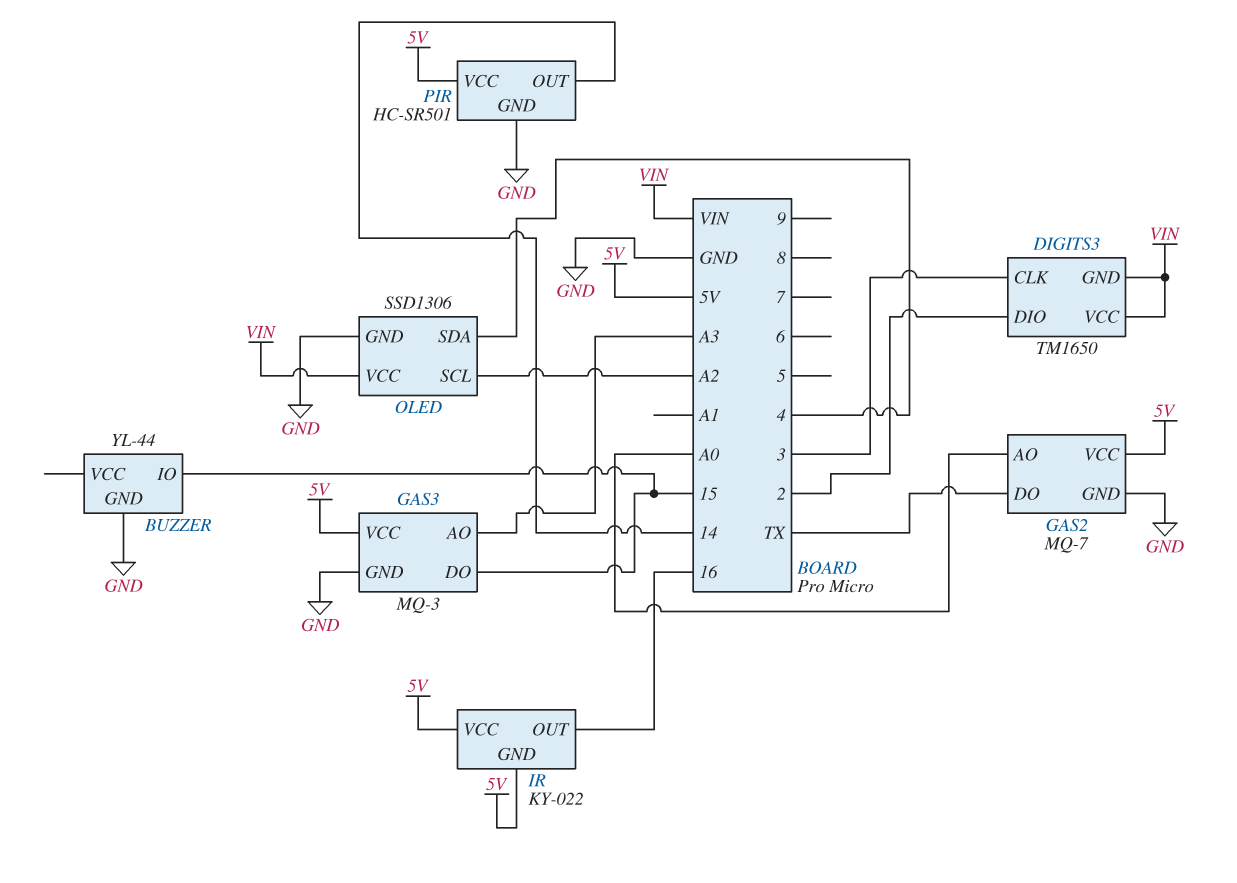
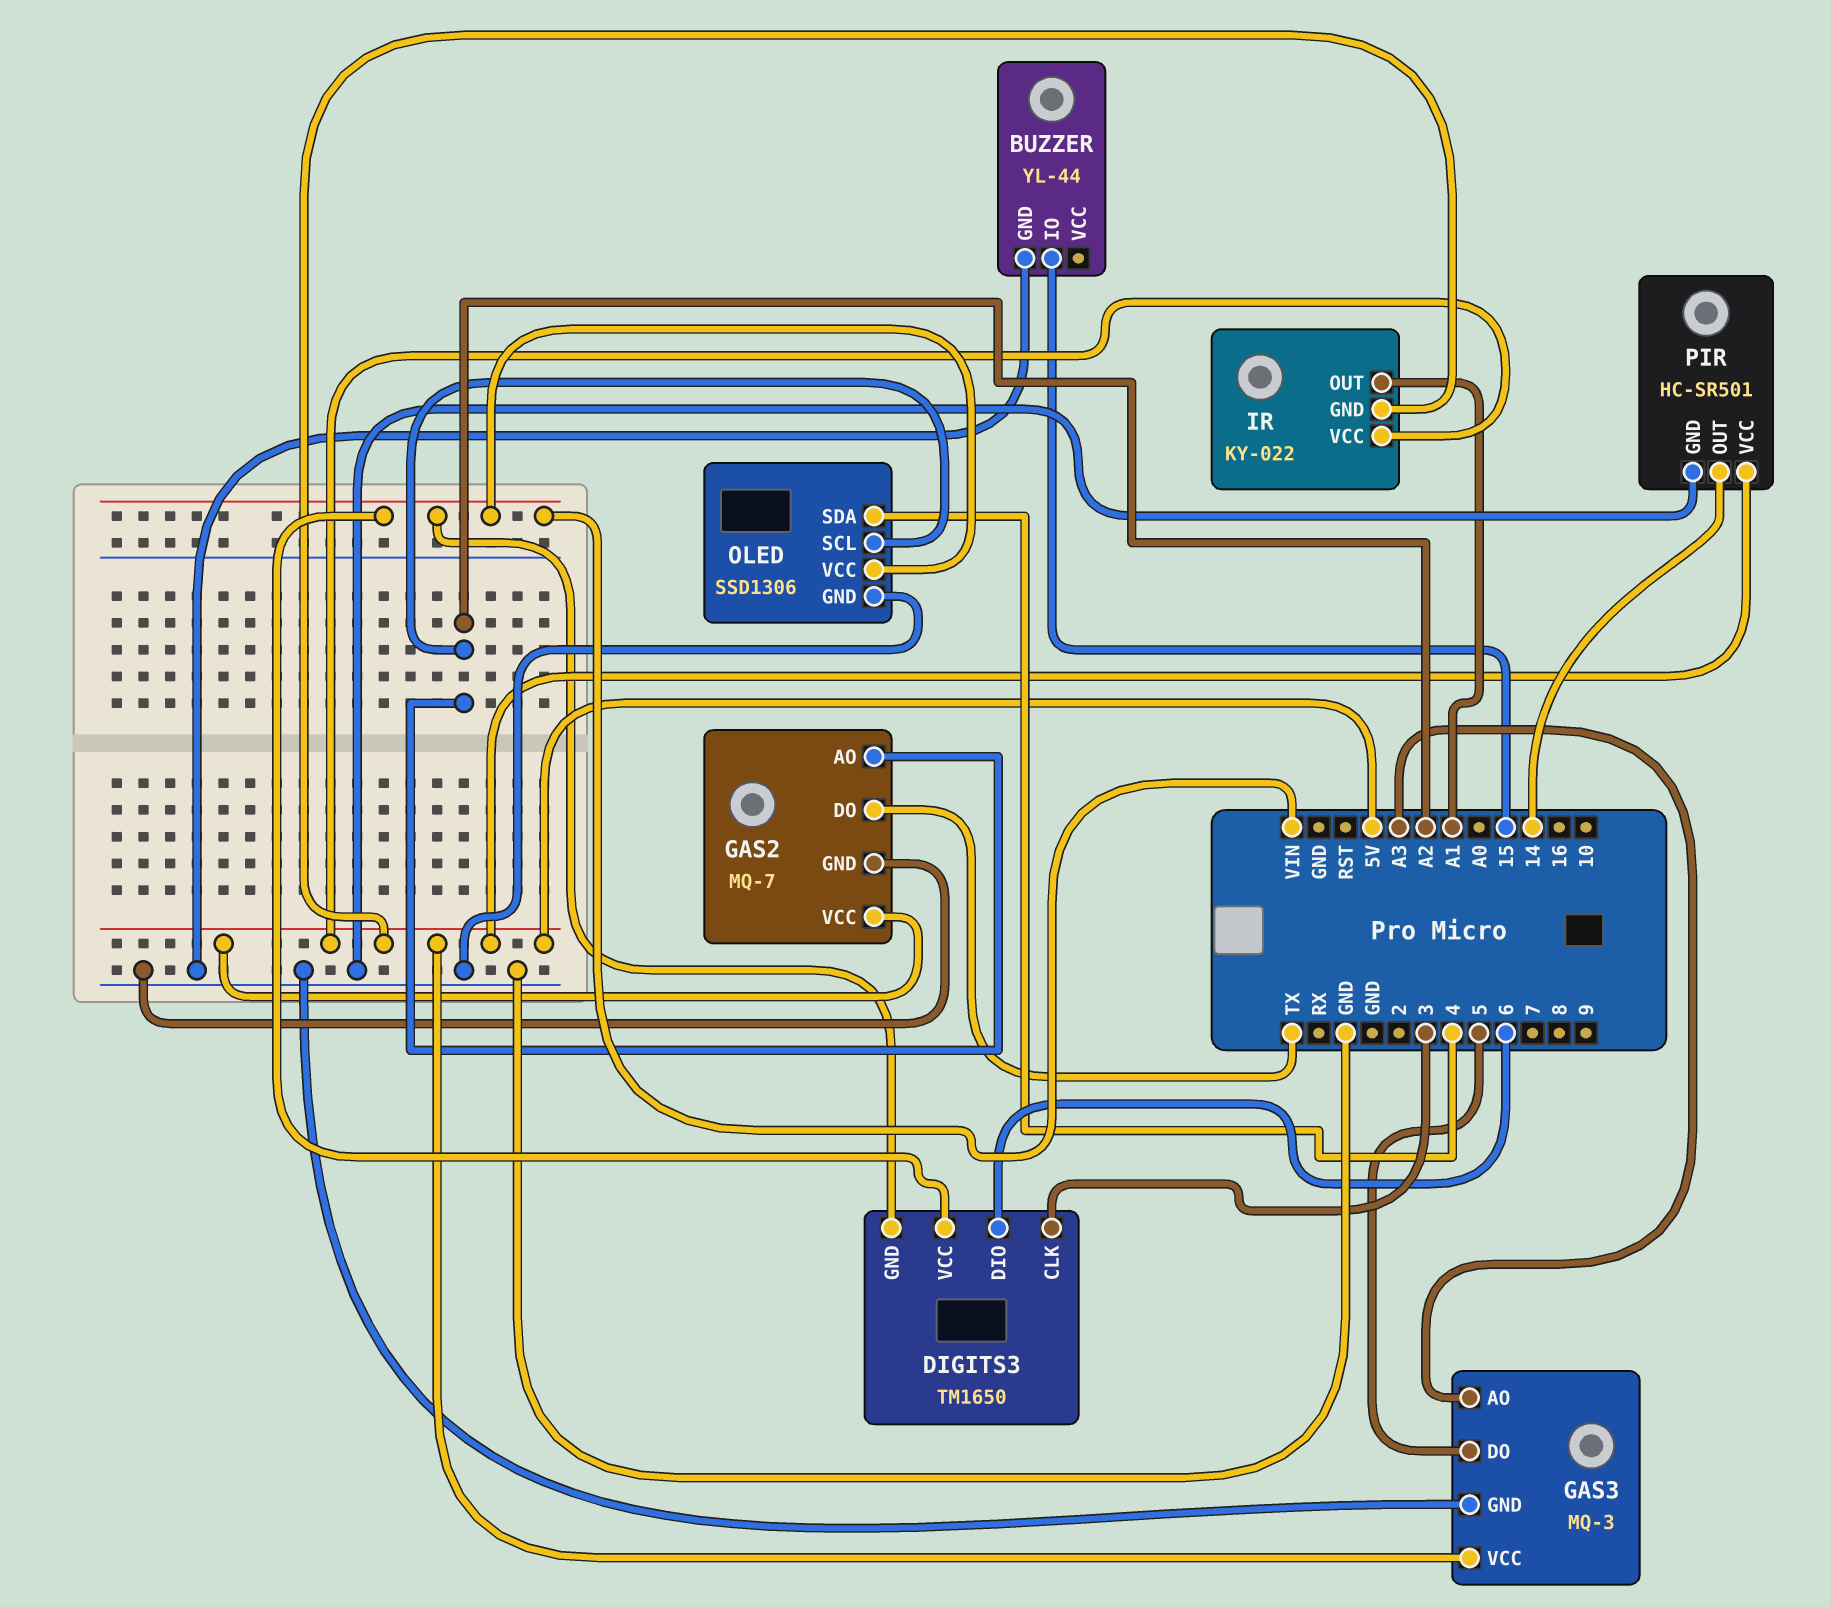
DIGITS3 pin DIO: 2 -> 6
GAS2 pin AO: A0 -> A2
GAS3 pin DO: 15 -> 5
IR pin OUT: 16 -> A1

